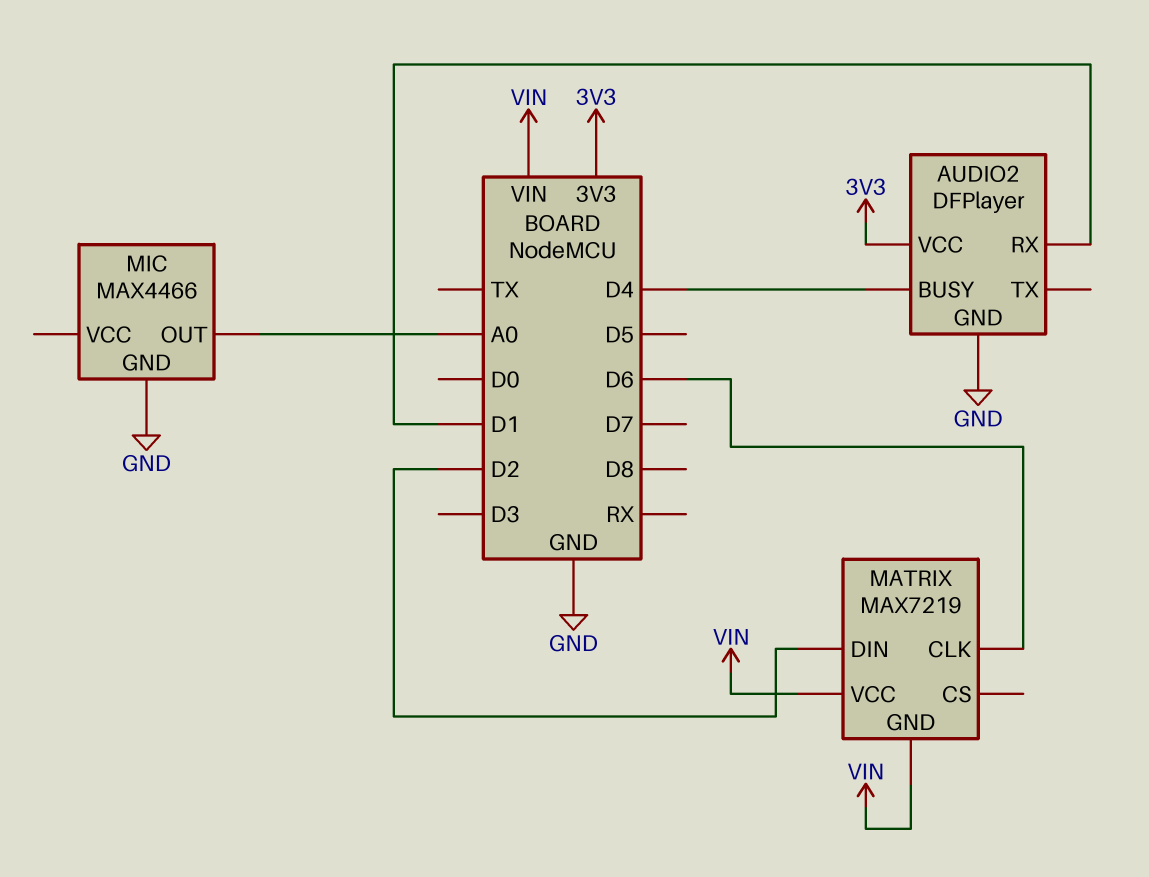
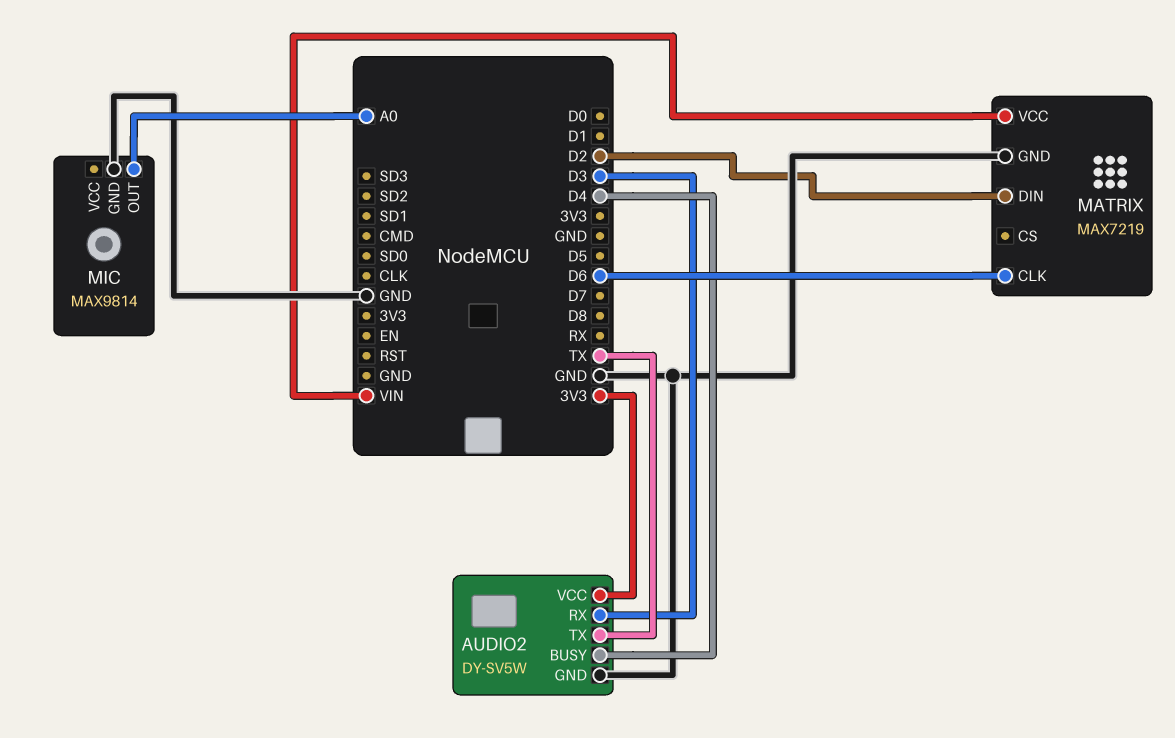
AUDIO2: DFPlayer -> DY-SV5W
AUDIO2 pin RX: D1 -> D3
AUDIO2 pin TX: none -> TX
MATRIX pin GND: VIN -> GND
MIC: MAX4466 -> MAX9814

